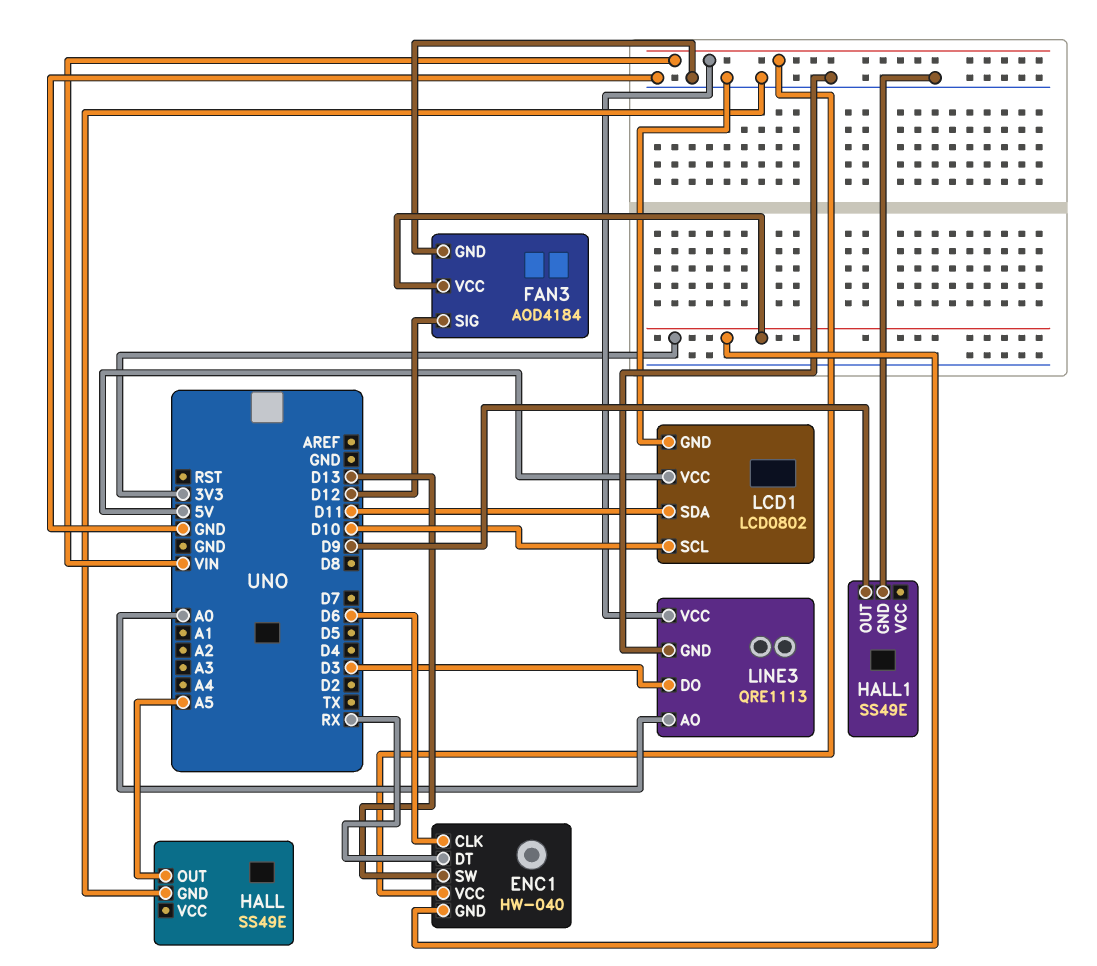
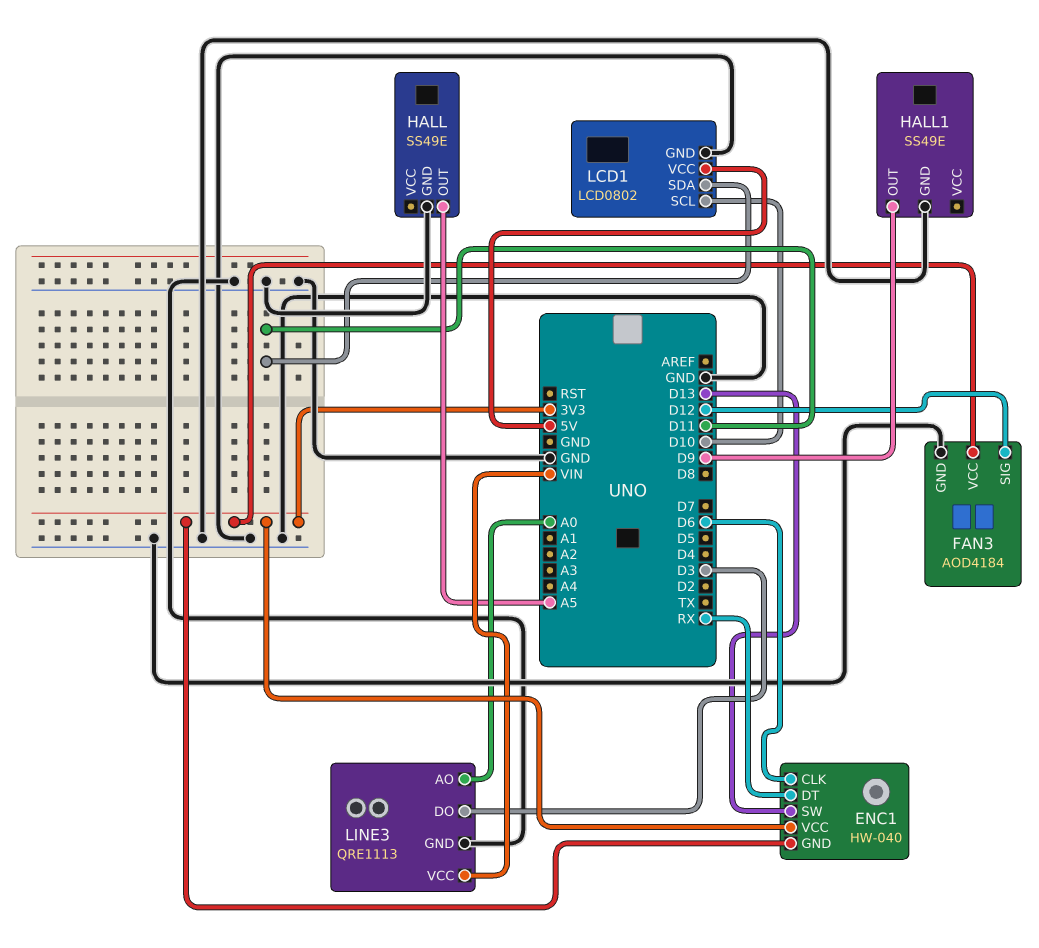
ENC1 pin VCC: VIN -> 3V3

